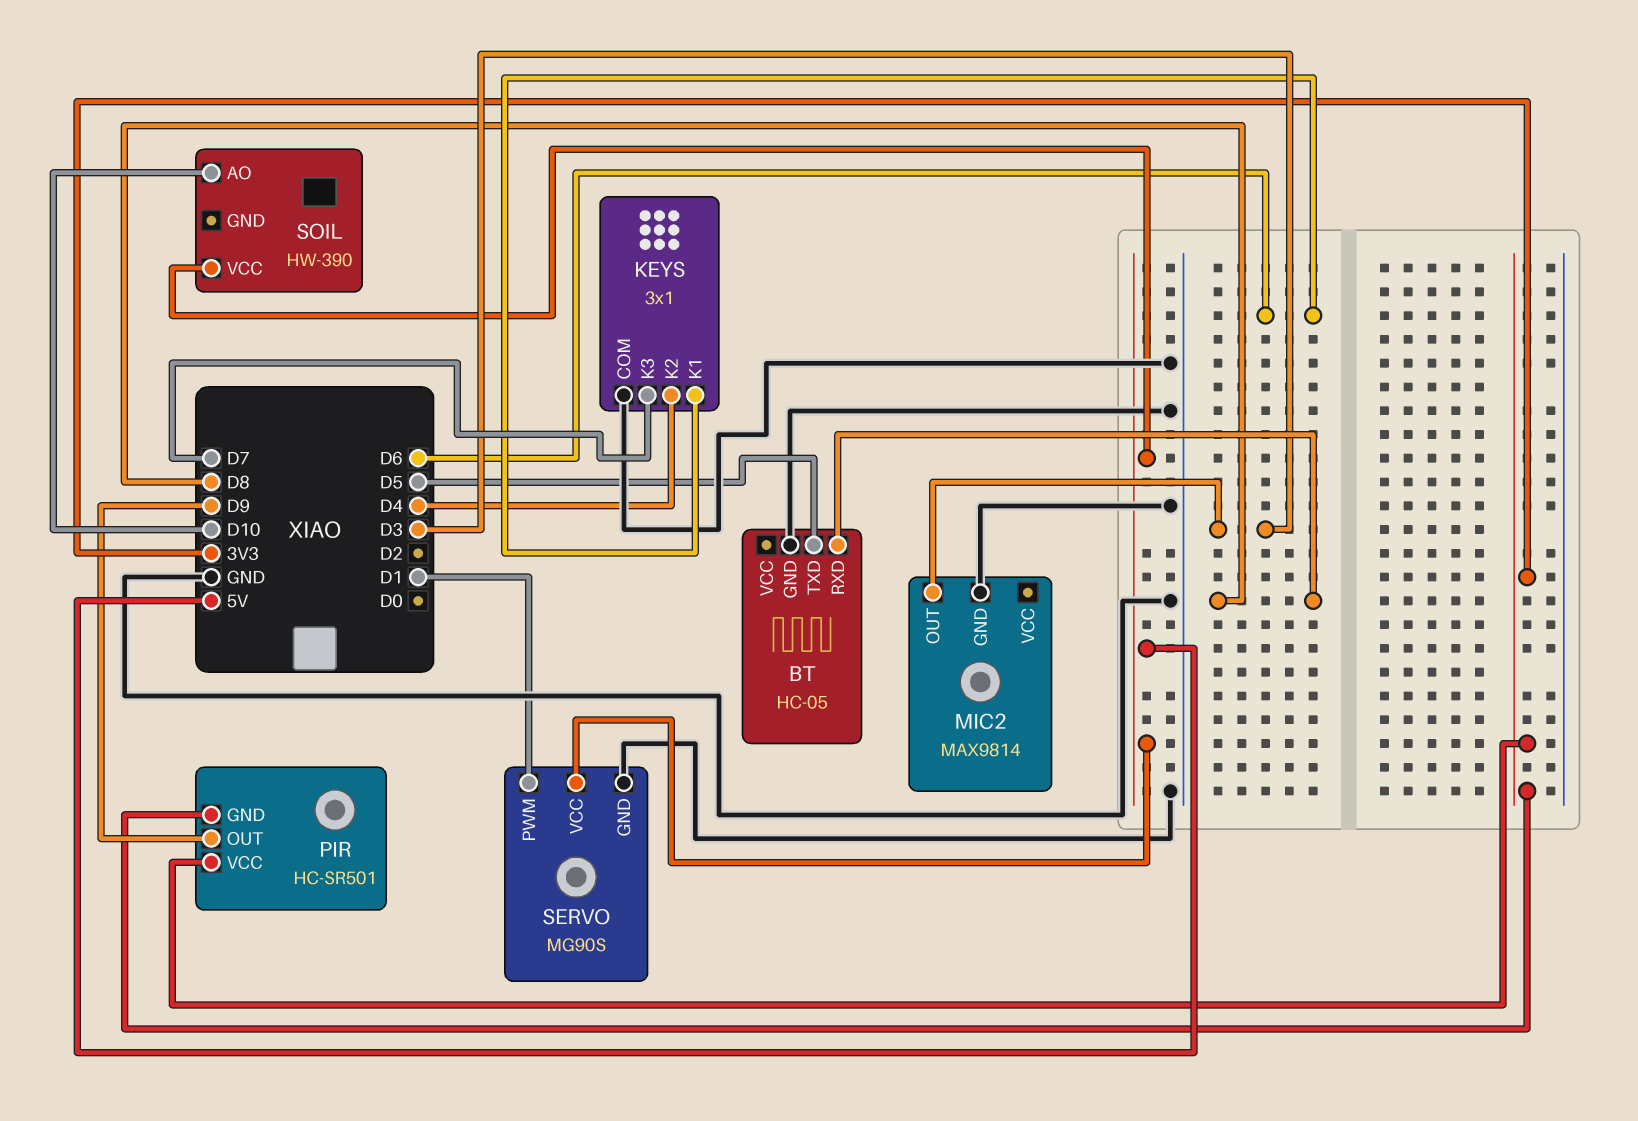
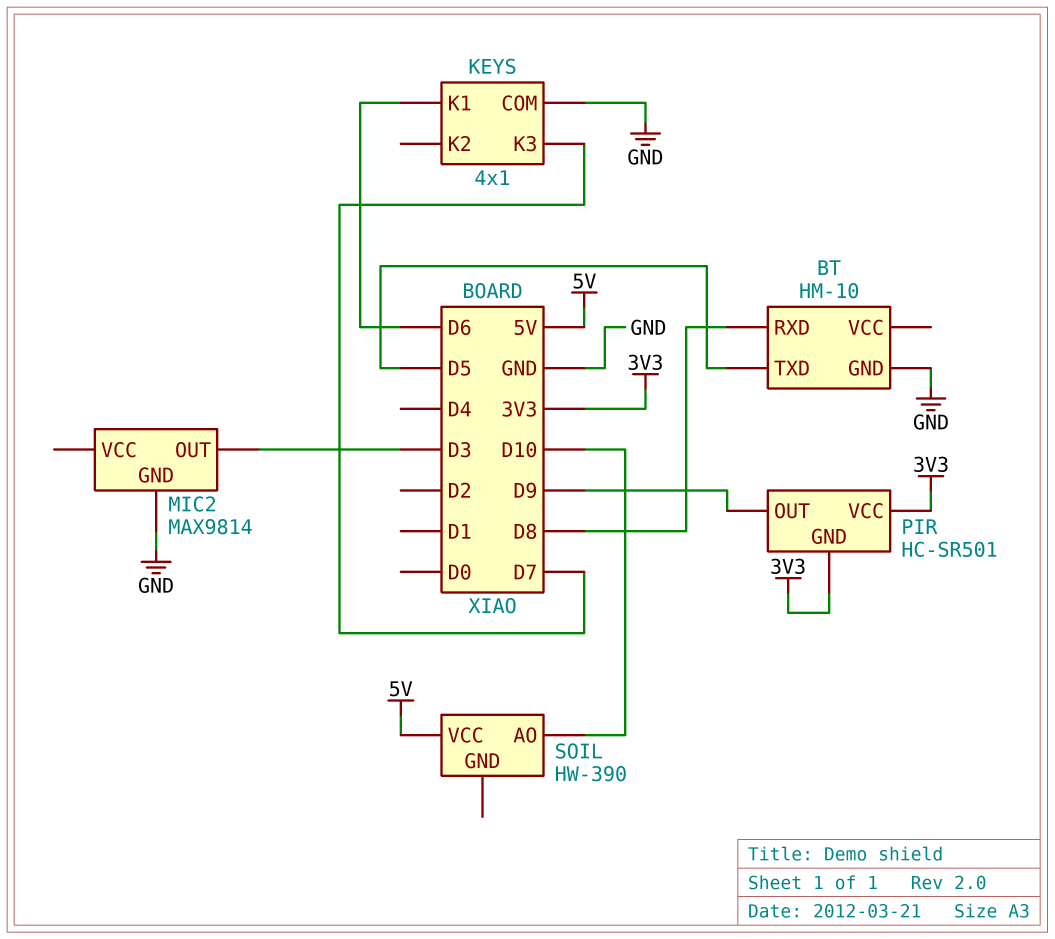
BT: HC-05 -> HM-10
KEYS: 3x1 -> 4x1
KEYS pin K2: D4 -> none
SERVO: MG90S -> none
SERVO pin GND: GND -> none
SERVO pin PWM: D1 -> none
SERVO pin VCC: 5V -> none

